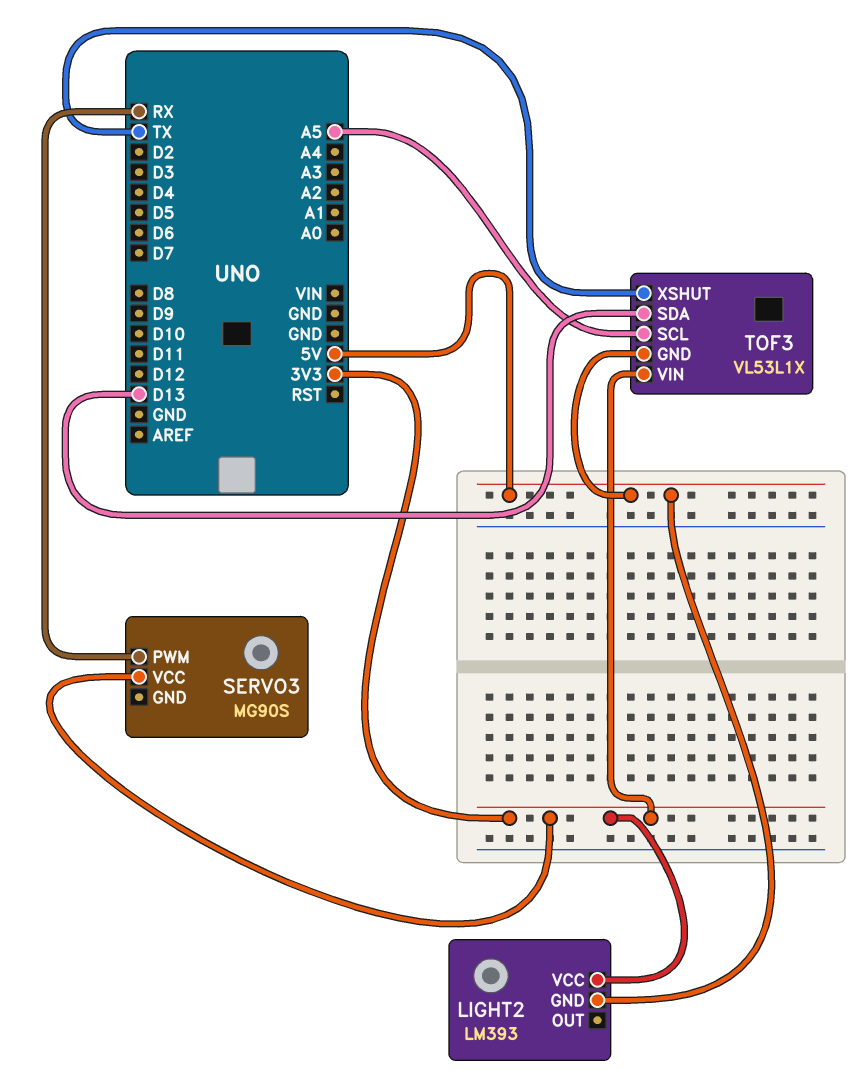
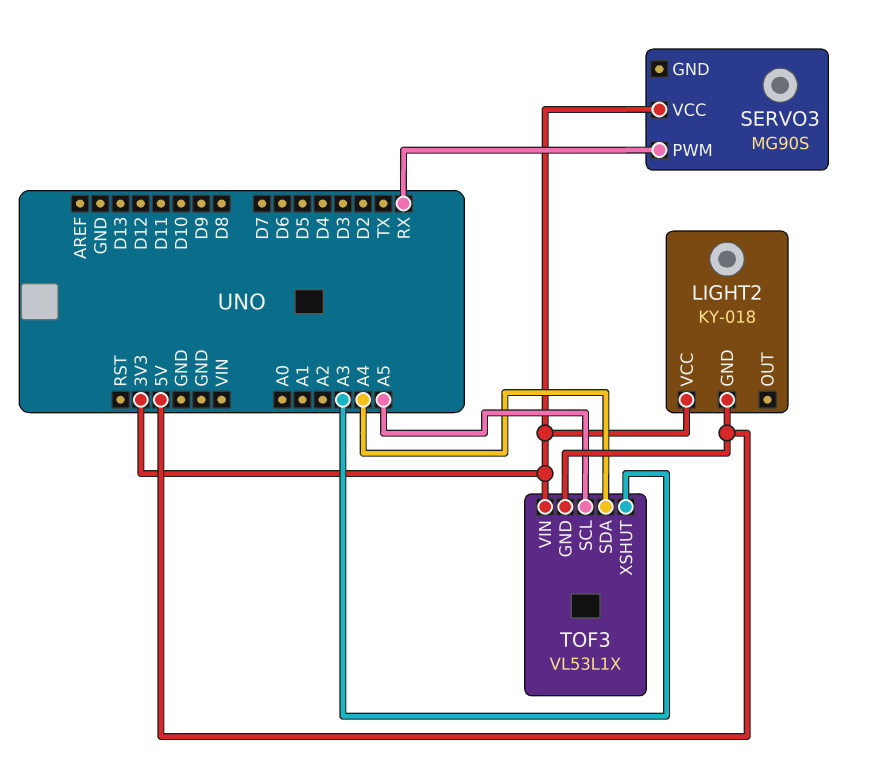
LIGHT2: LM393 -> KY-018
TOF3 pin SDA: D13 -> A4
TOF3 pin XSHUT: TX -> A3

